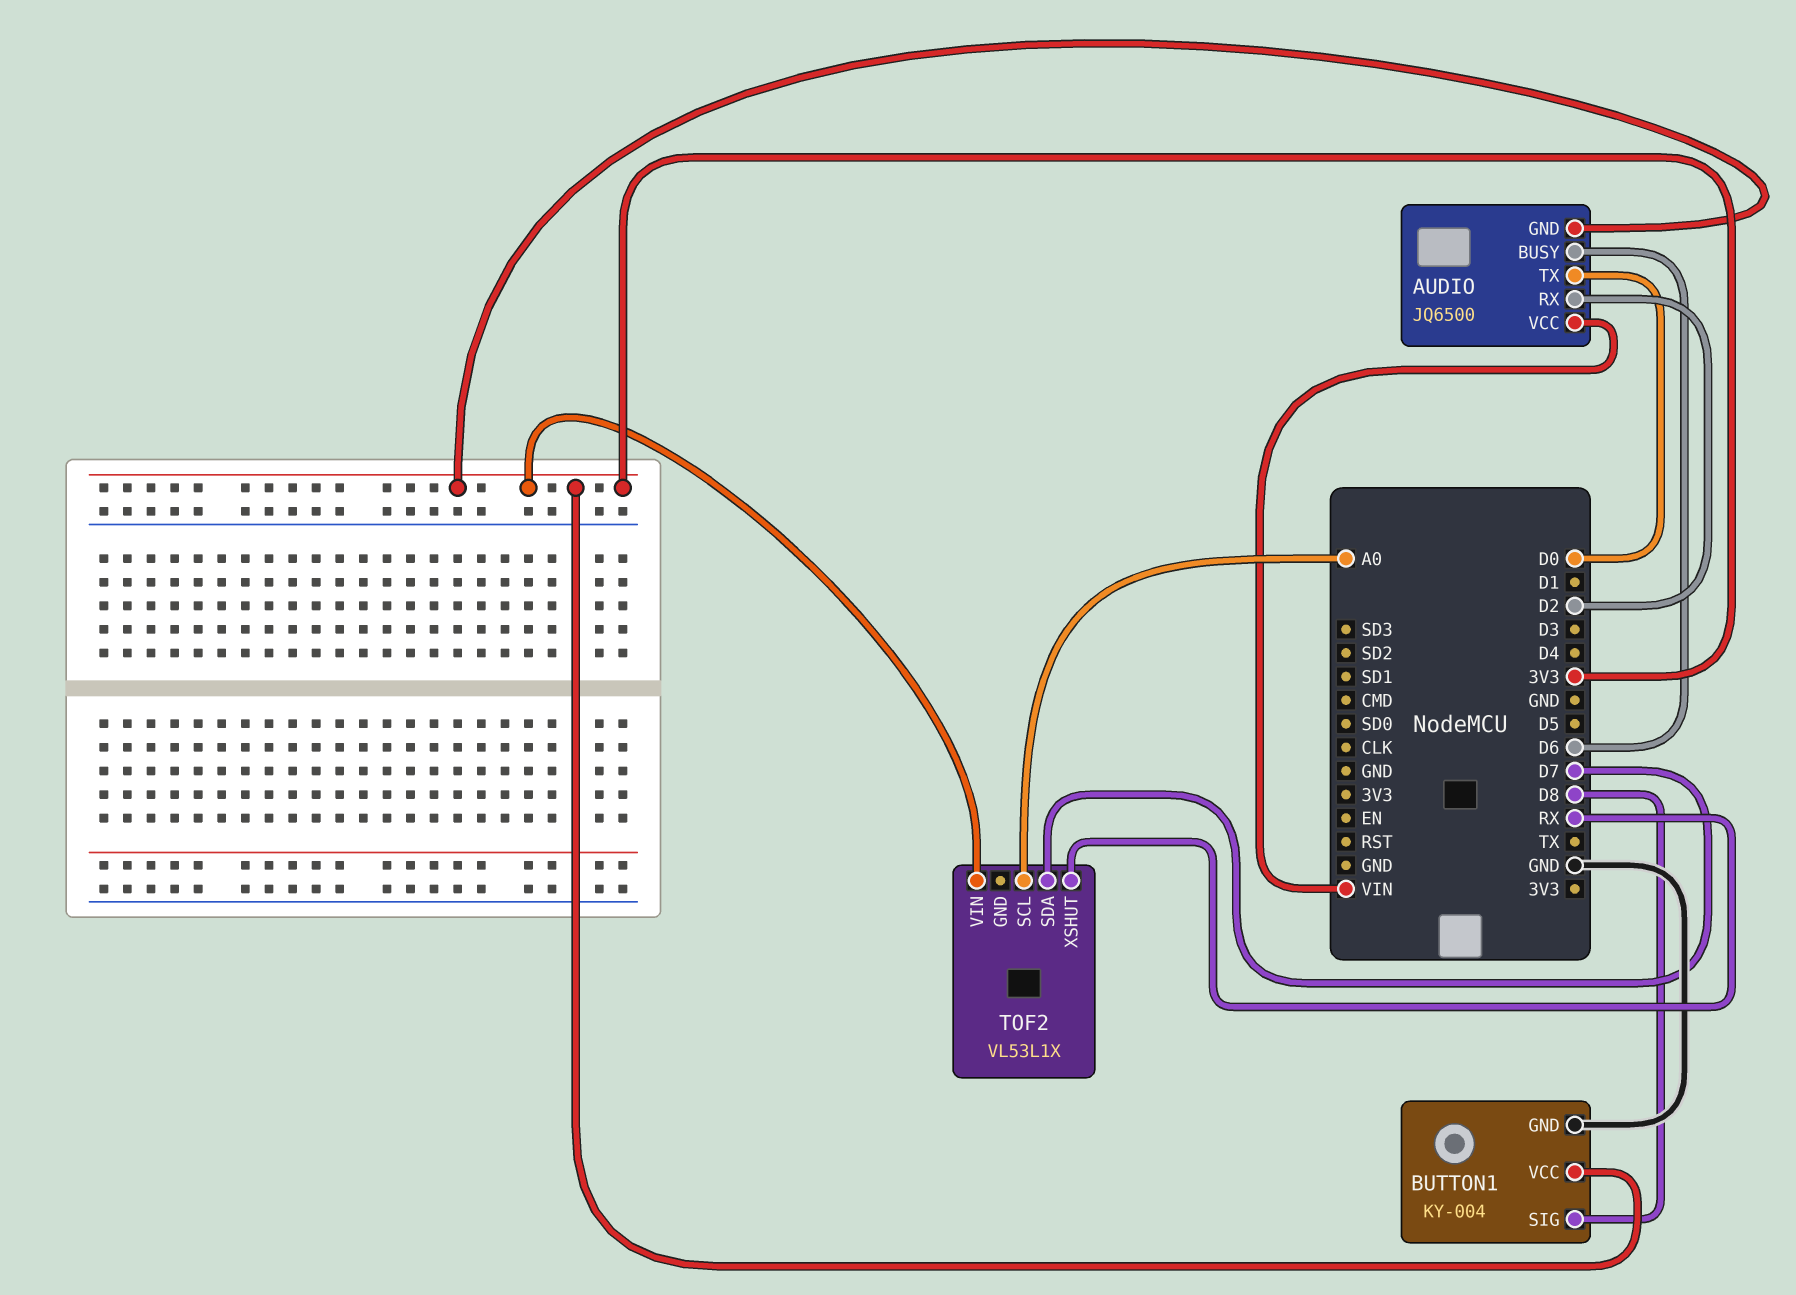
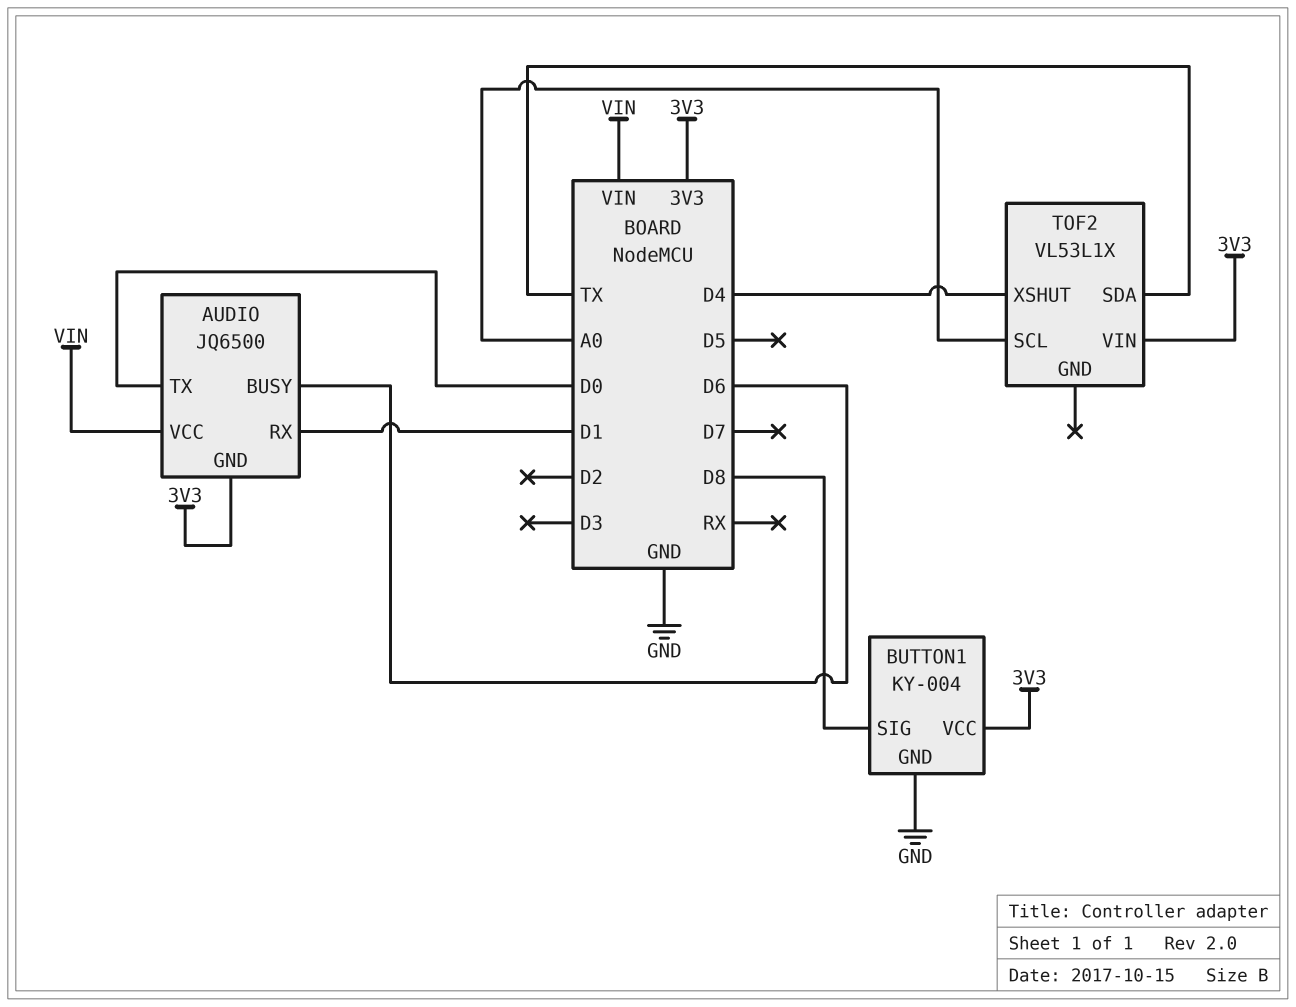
AUDIO pin RX: D2 -> D1
TOF2 pin SDA: D7 -> TX
TOF2 pin XSHUT: RX -> D4

